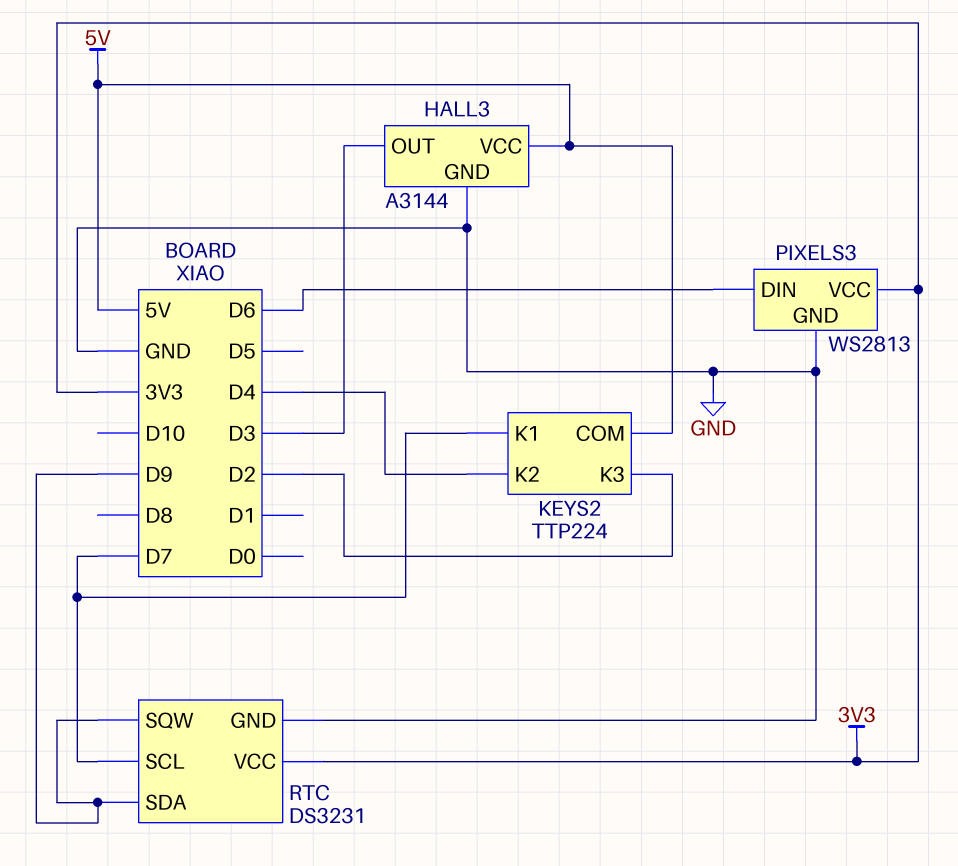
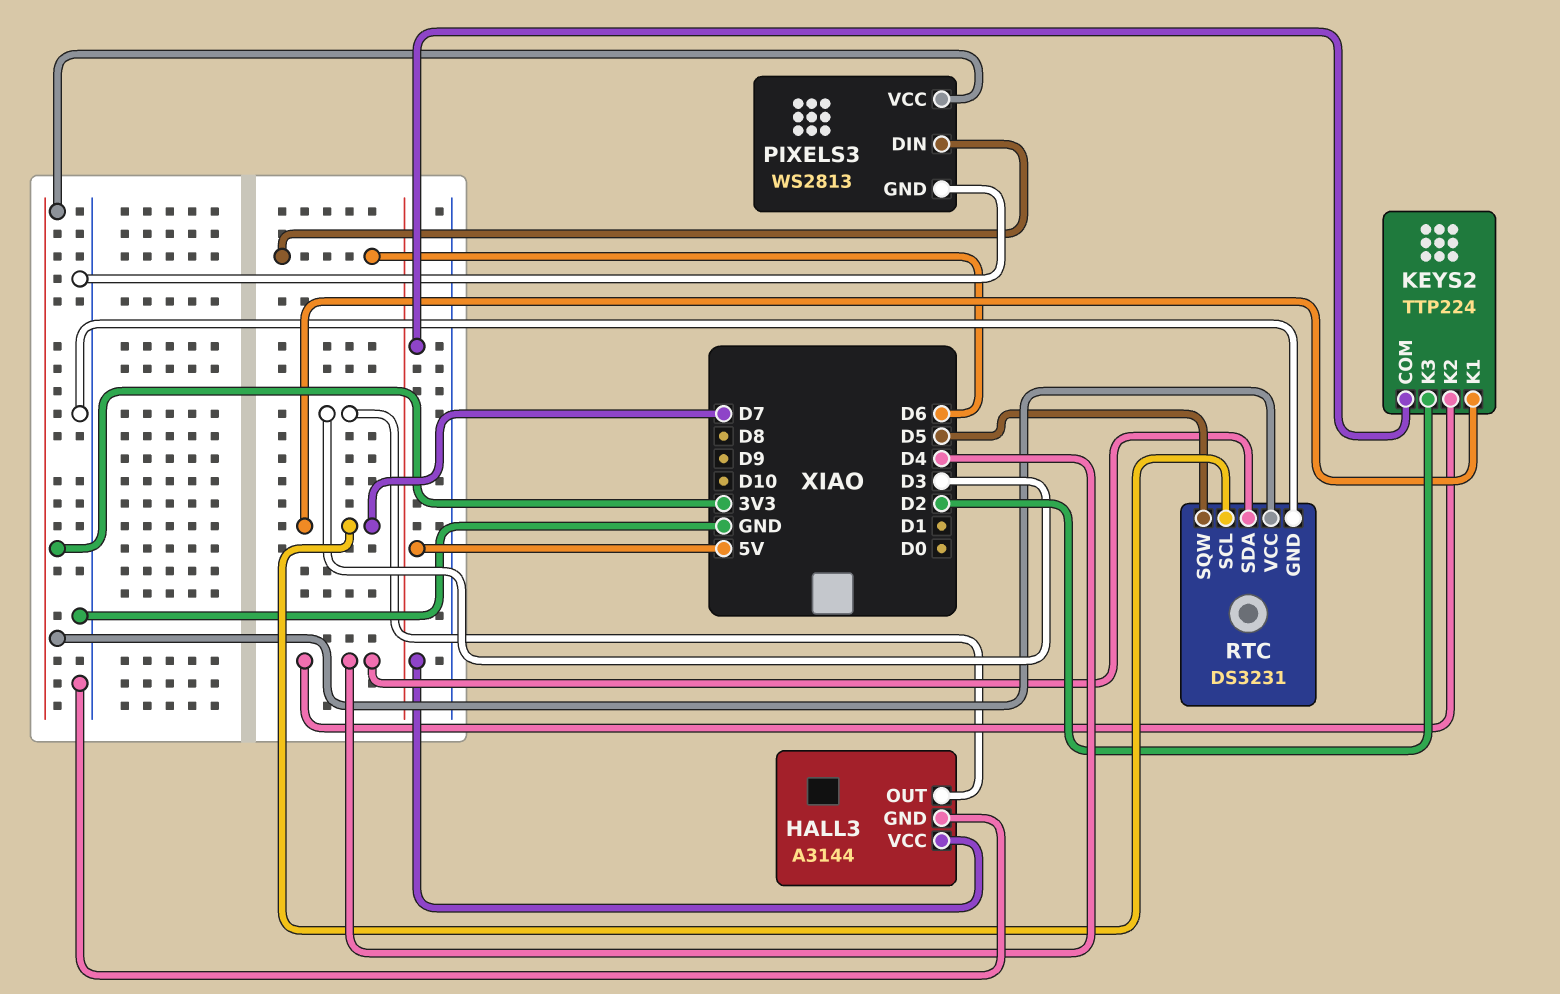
RTC pin SDA: D9 -> D4
RTC pin SQW: D9 -> D5

